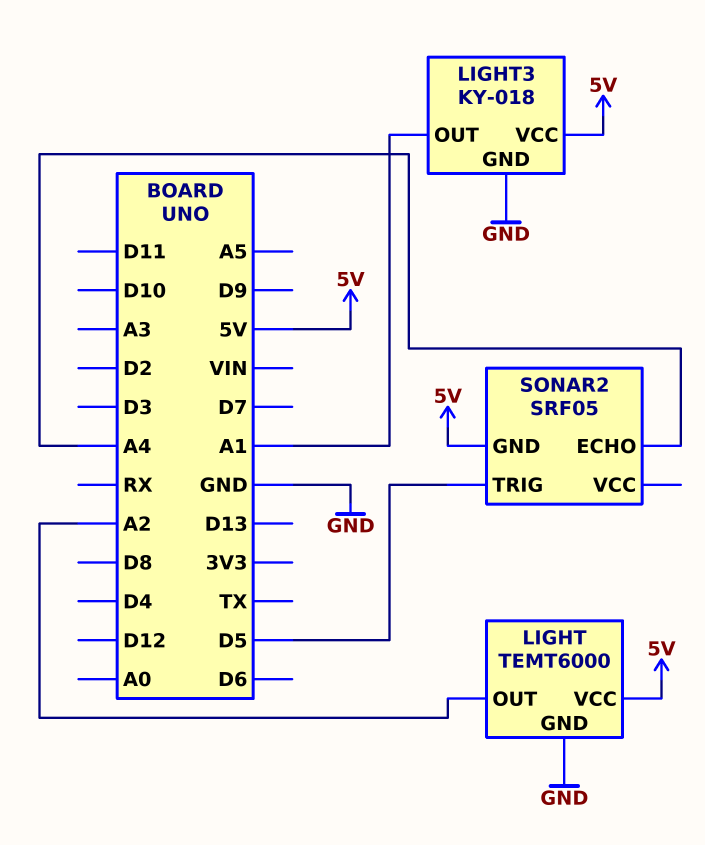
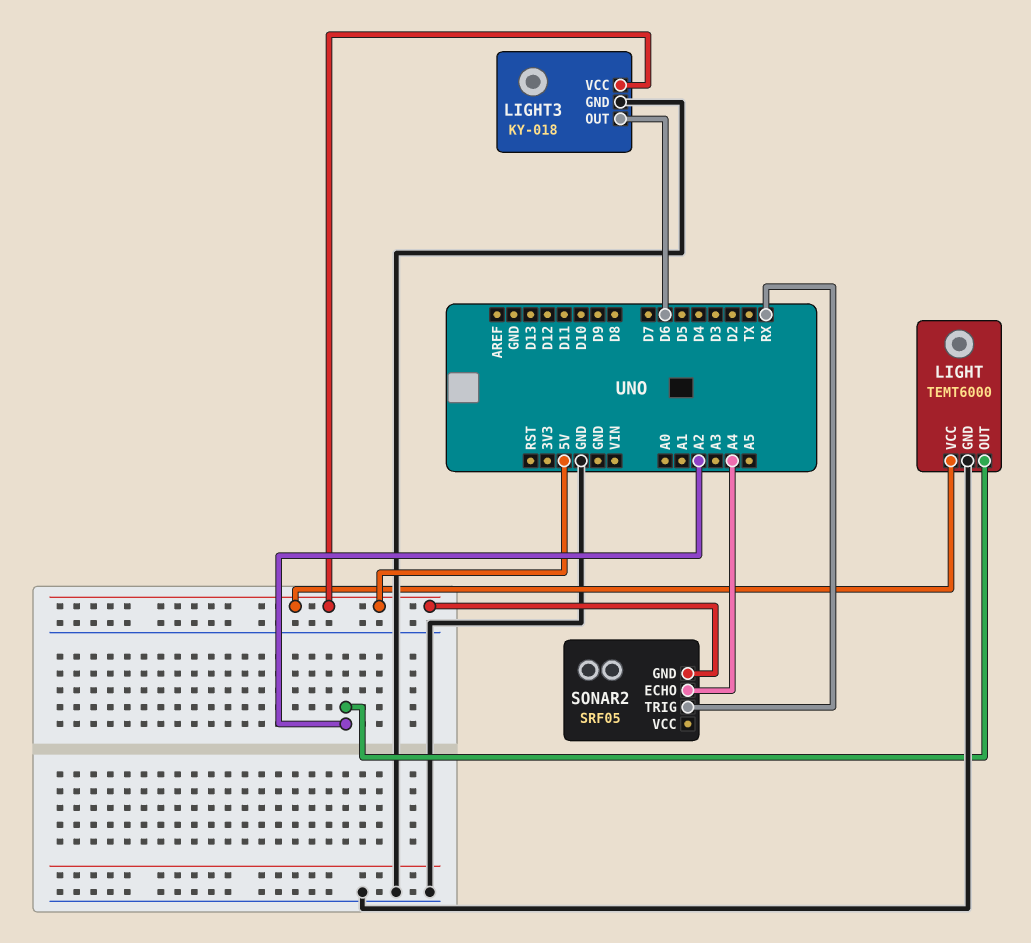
LIGHT3 pin OUT: A1 -> D6
SONAR2 pin TRIG: D5 -> RX

